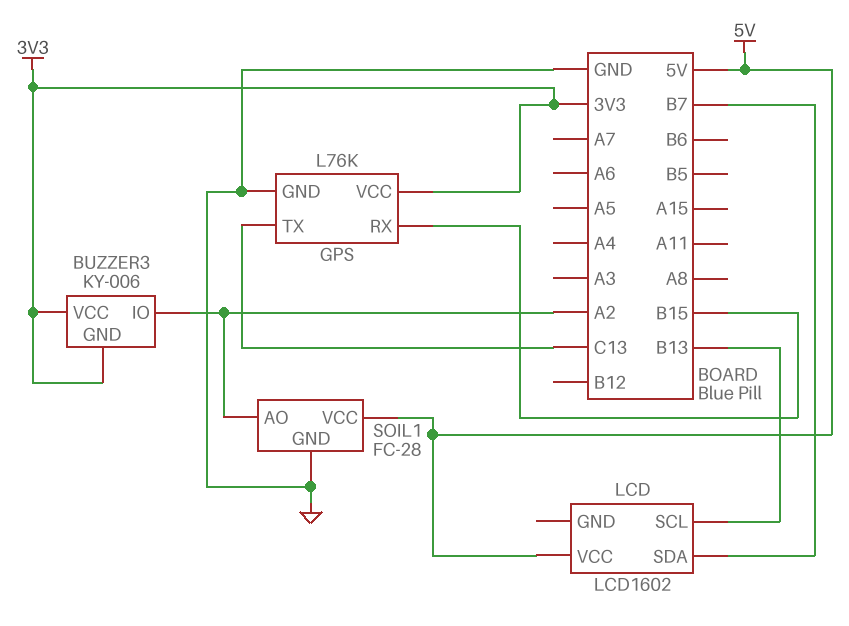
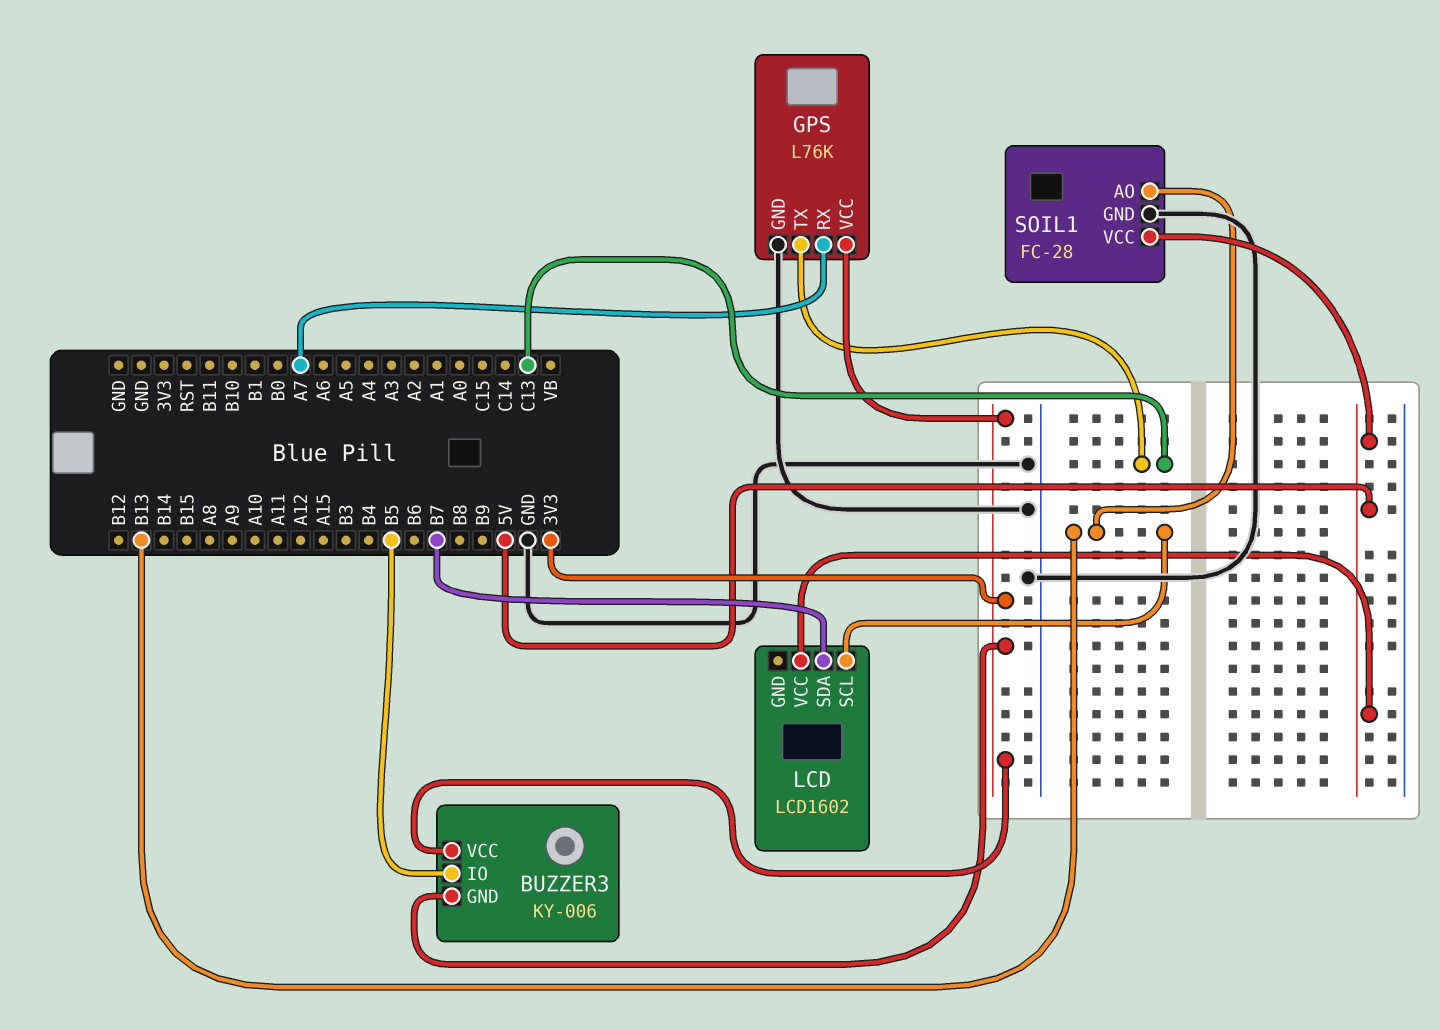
BUZZER3 pin IO: A2 -> B5
GPS pin RX: B15 -> A7
SOIL1 pin AO: A2 -> B13

